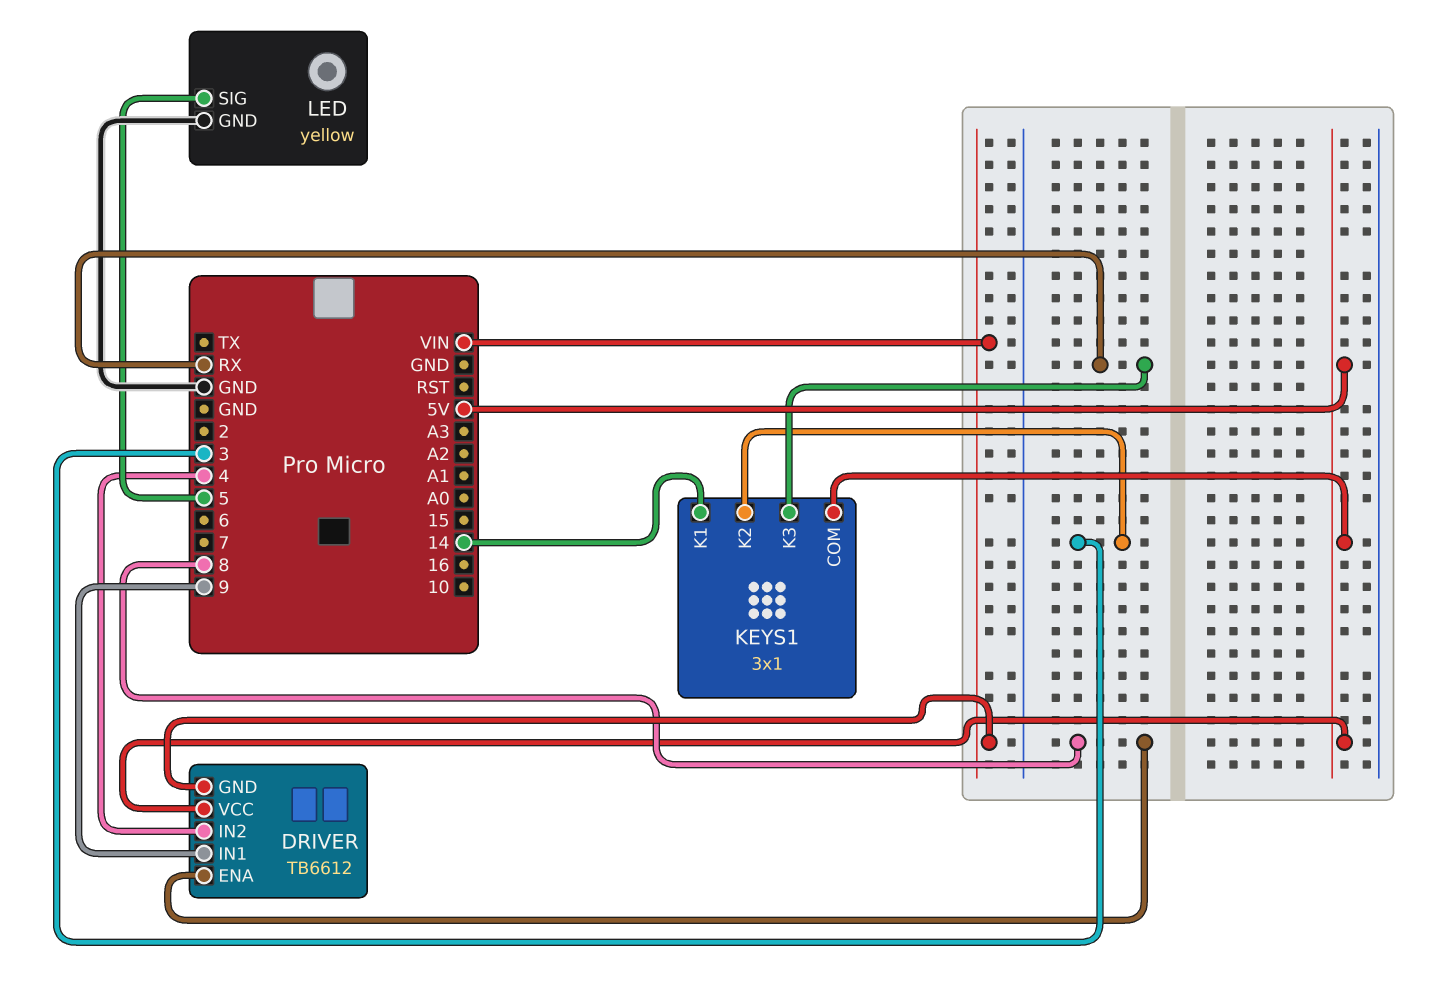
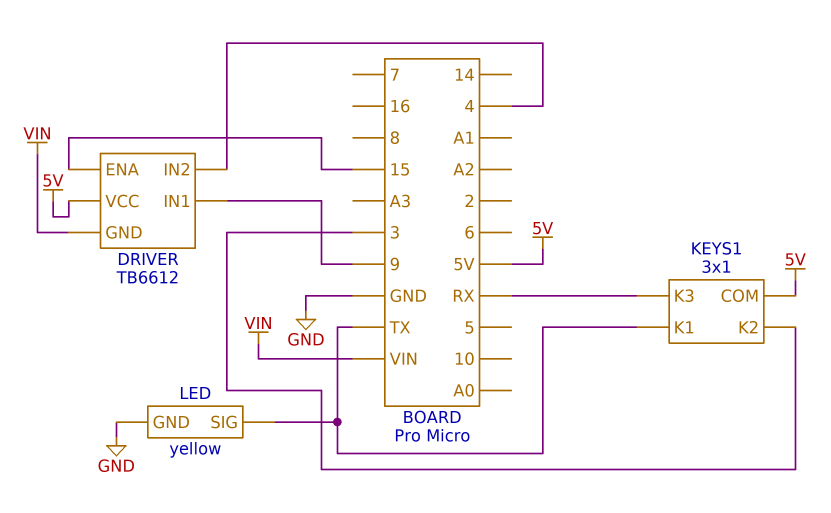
DRIVER pin ENA: 8 -> 15
KEYS1 pin K1: 14 -> TX
LED pin SIG: 5 -> TX

